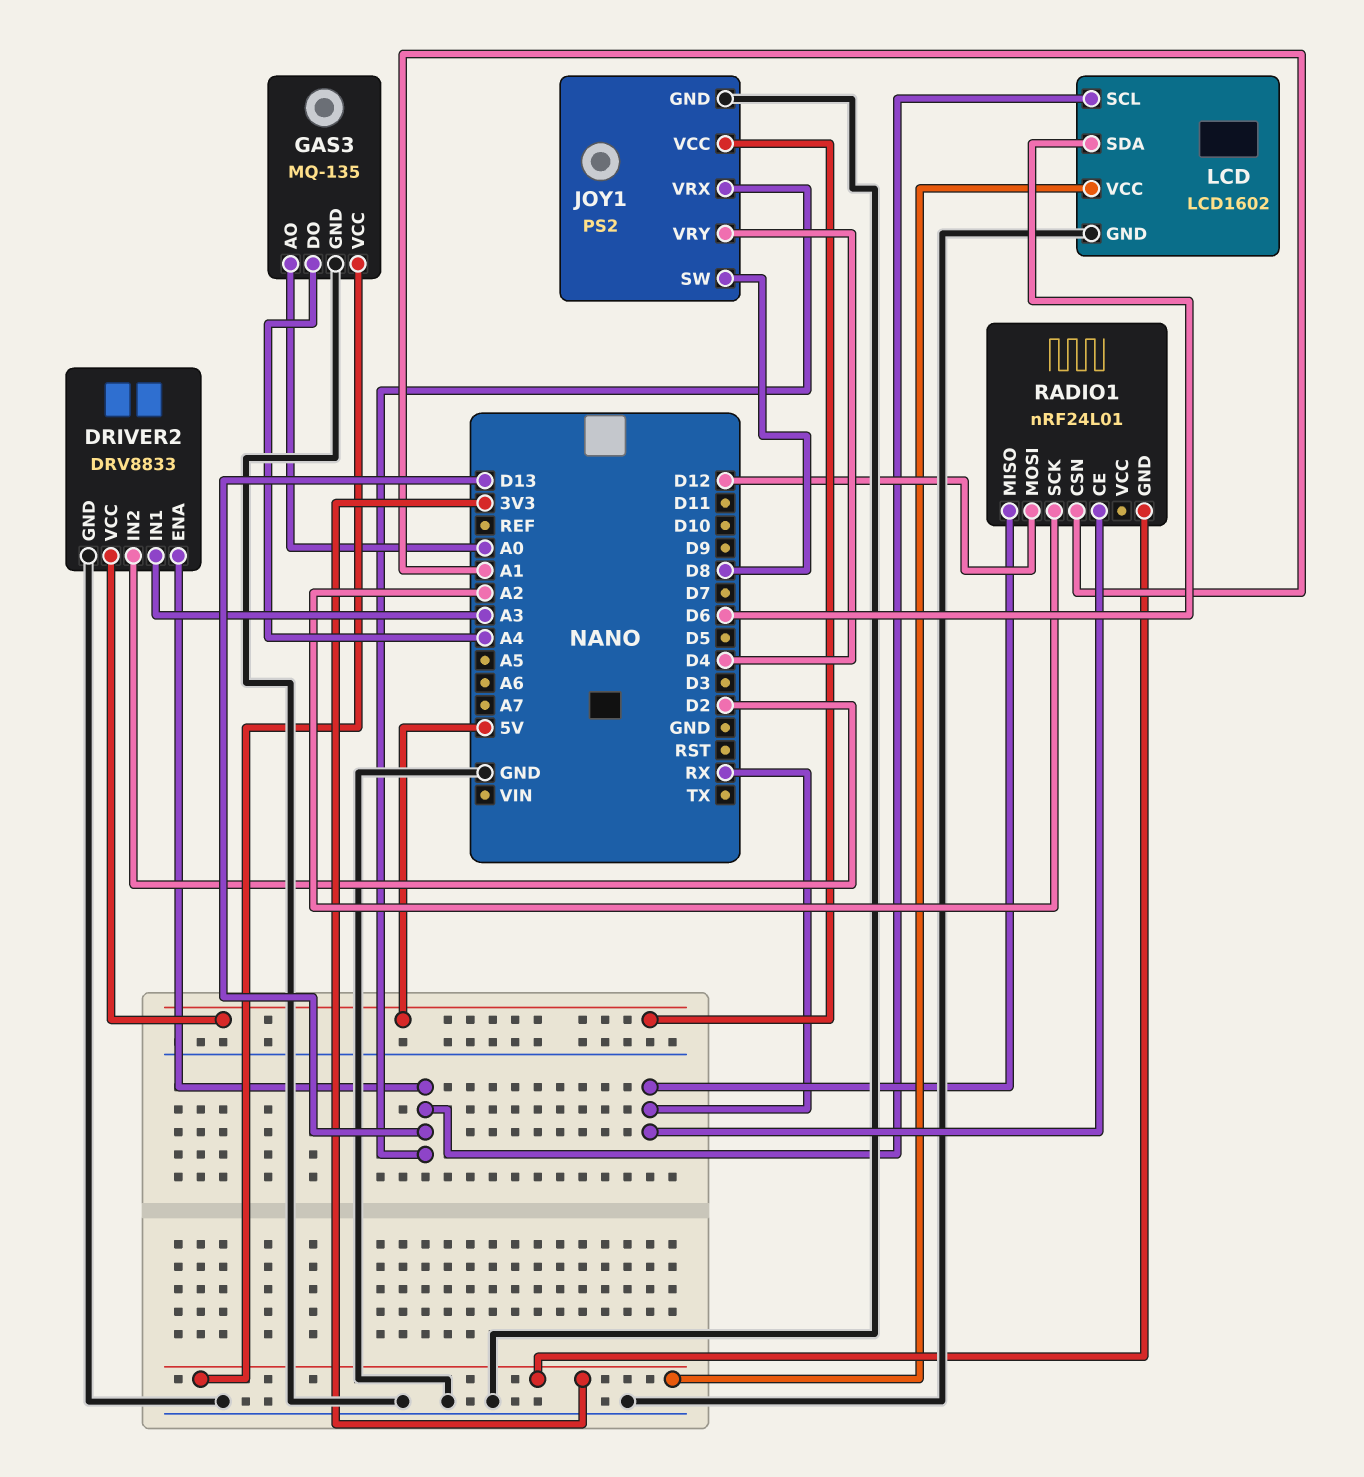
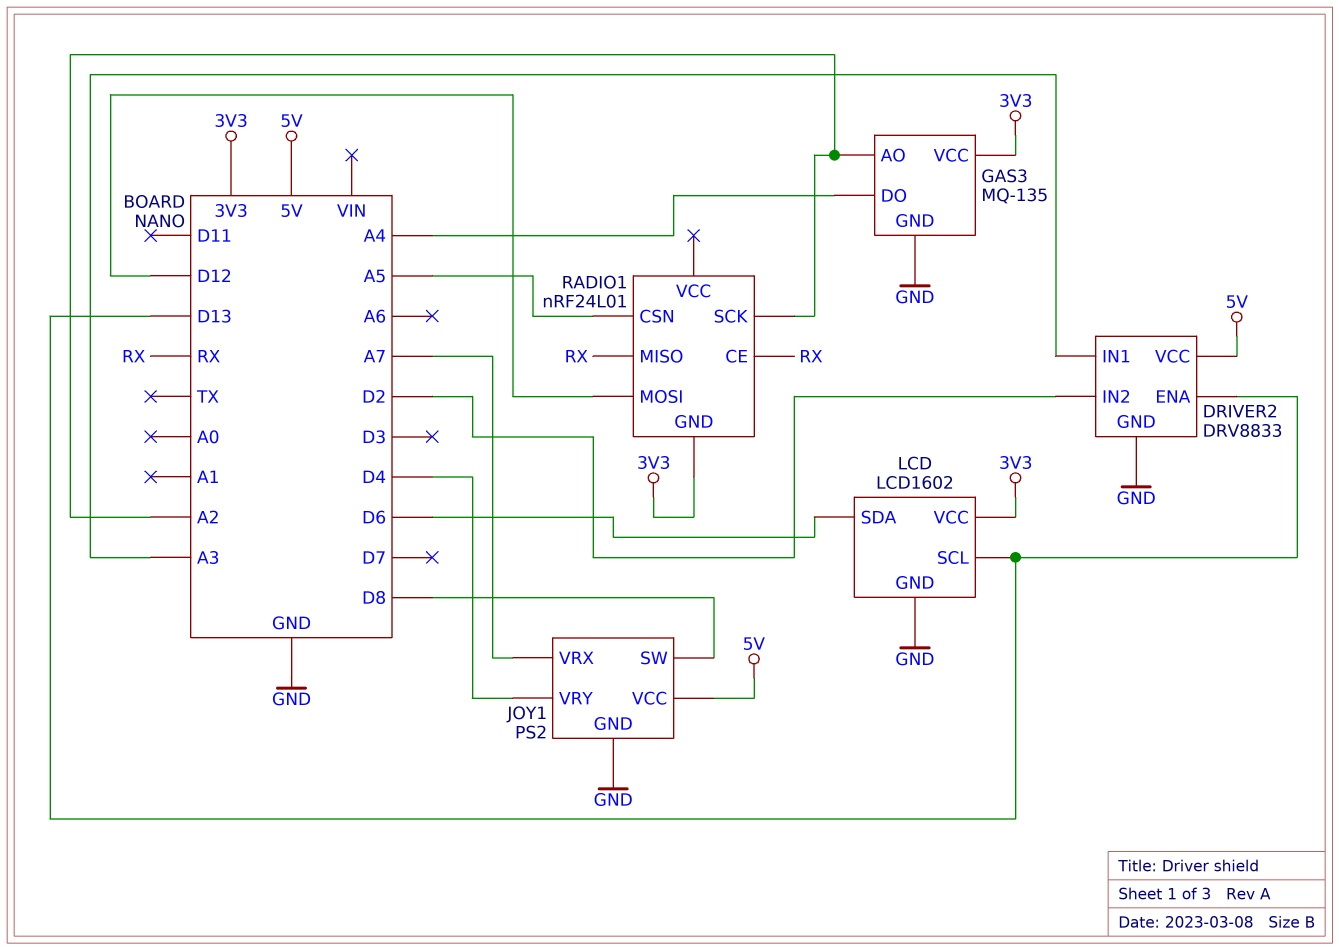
GAS3 pin AO: A0 -> A2
JOY1 pin VRX: D13 -> A7
RADIO1 pin CSN: A1 -> A5

